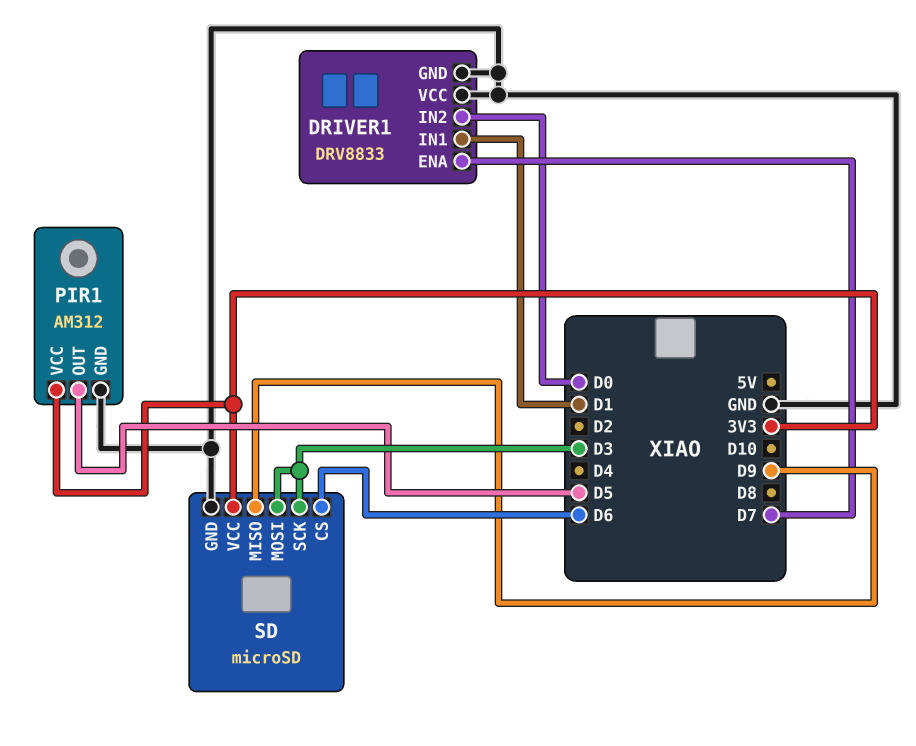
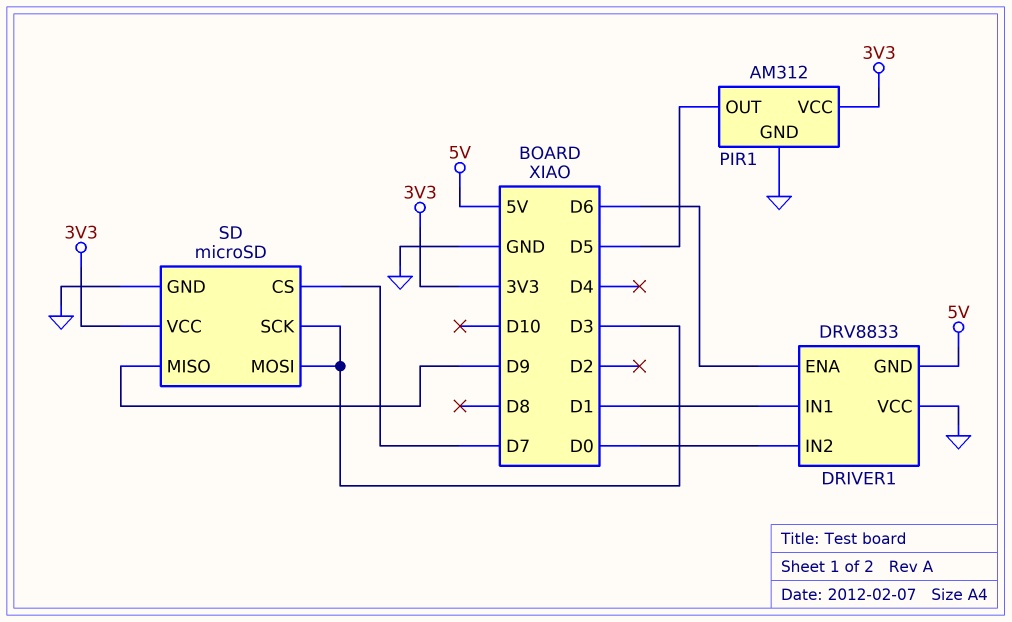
DRIVER1 pin ENA: D7 -> D6
DRIVER1 pin GND: GND -> 5V
SD pin CS: D6 -> D7

